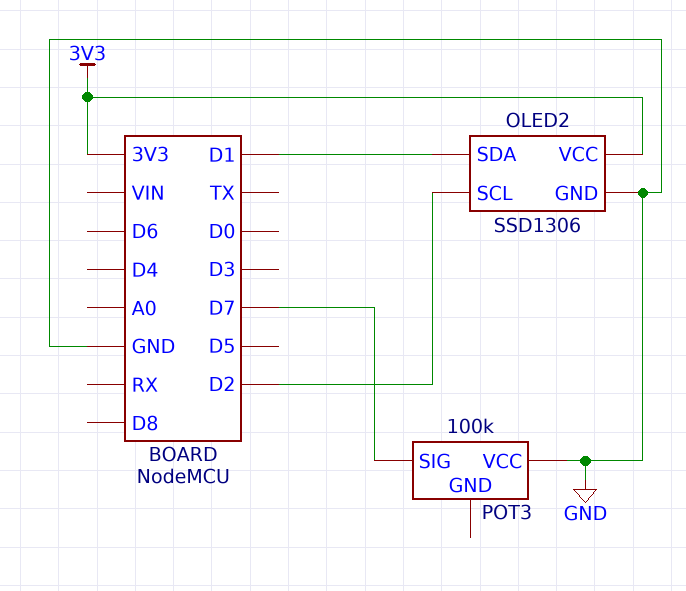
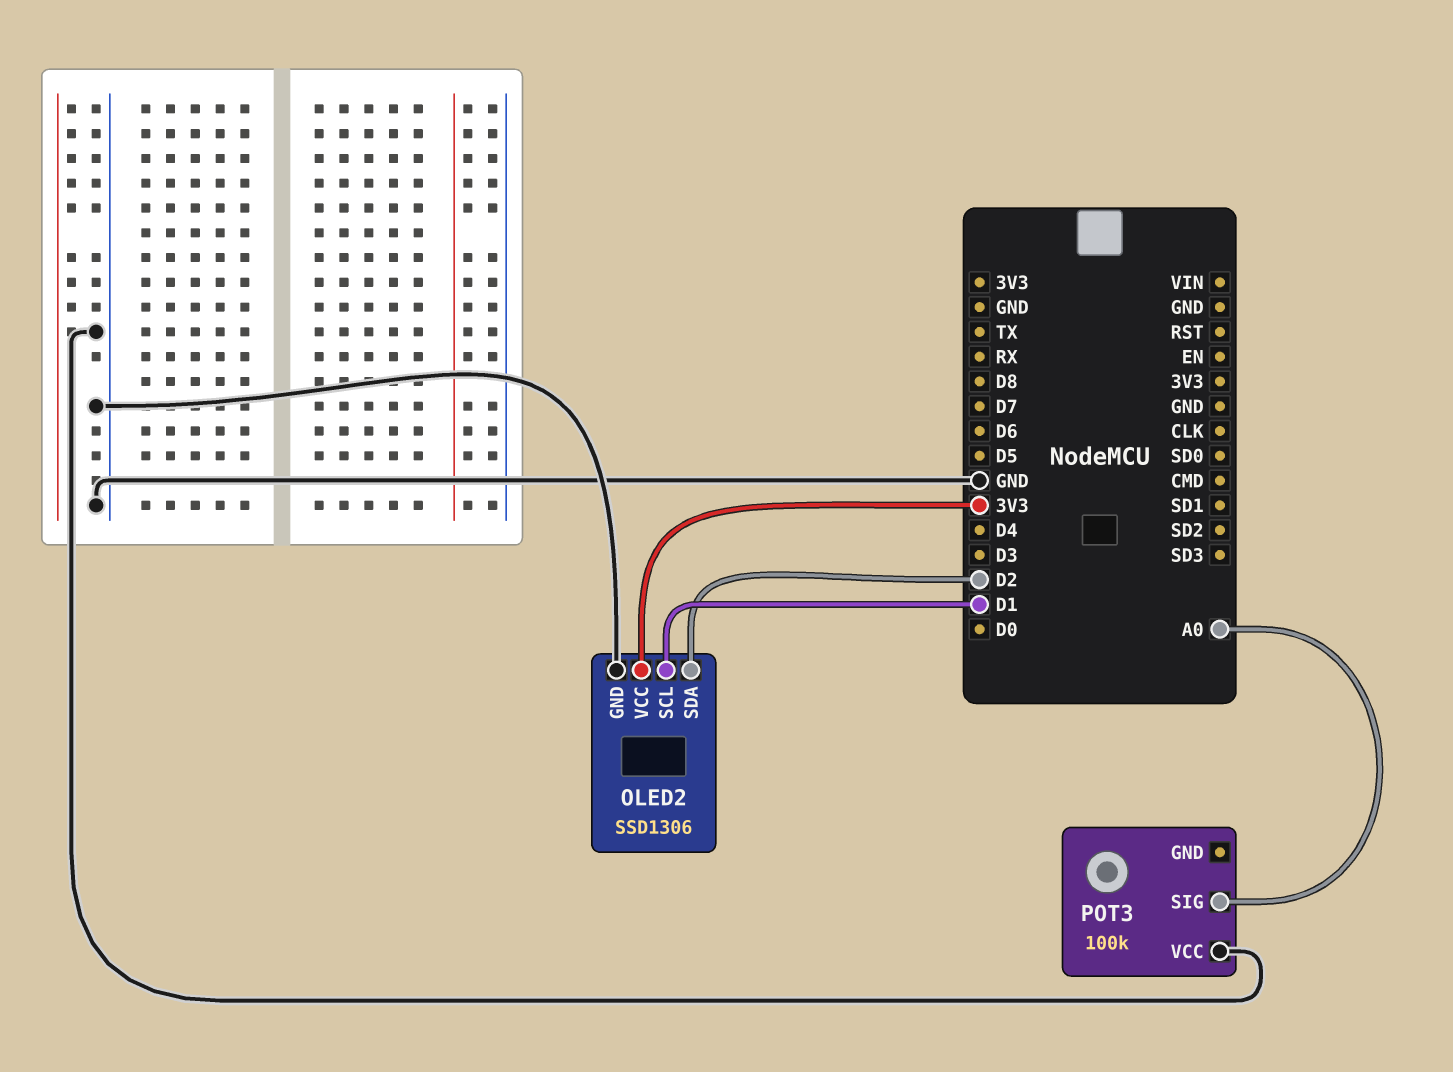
OLED2 pin SCL: D2 -> D1
OLED2 pin SDA: D1 -> D2
POT3 pin SIG: D7 -> A0

